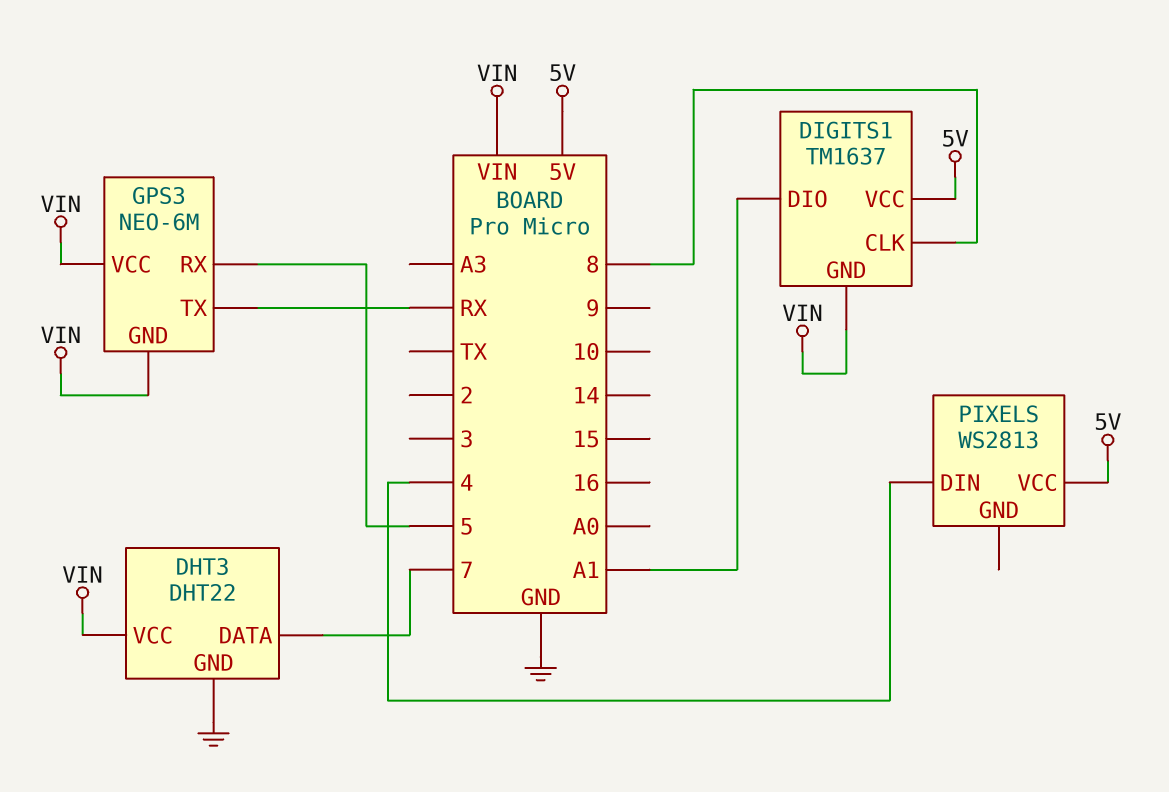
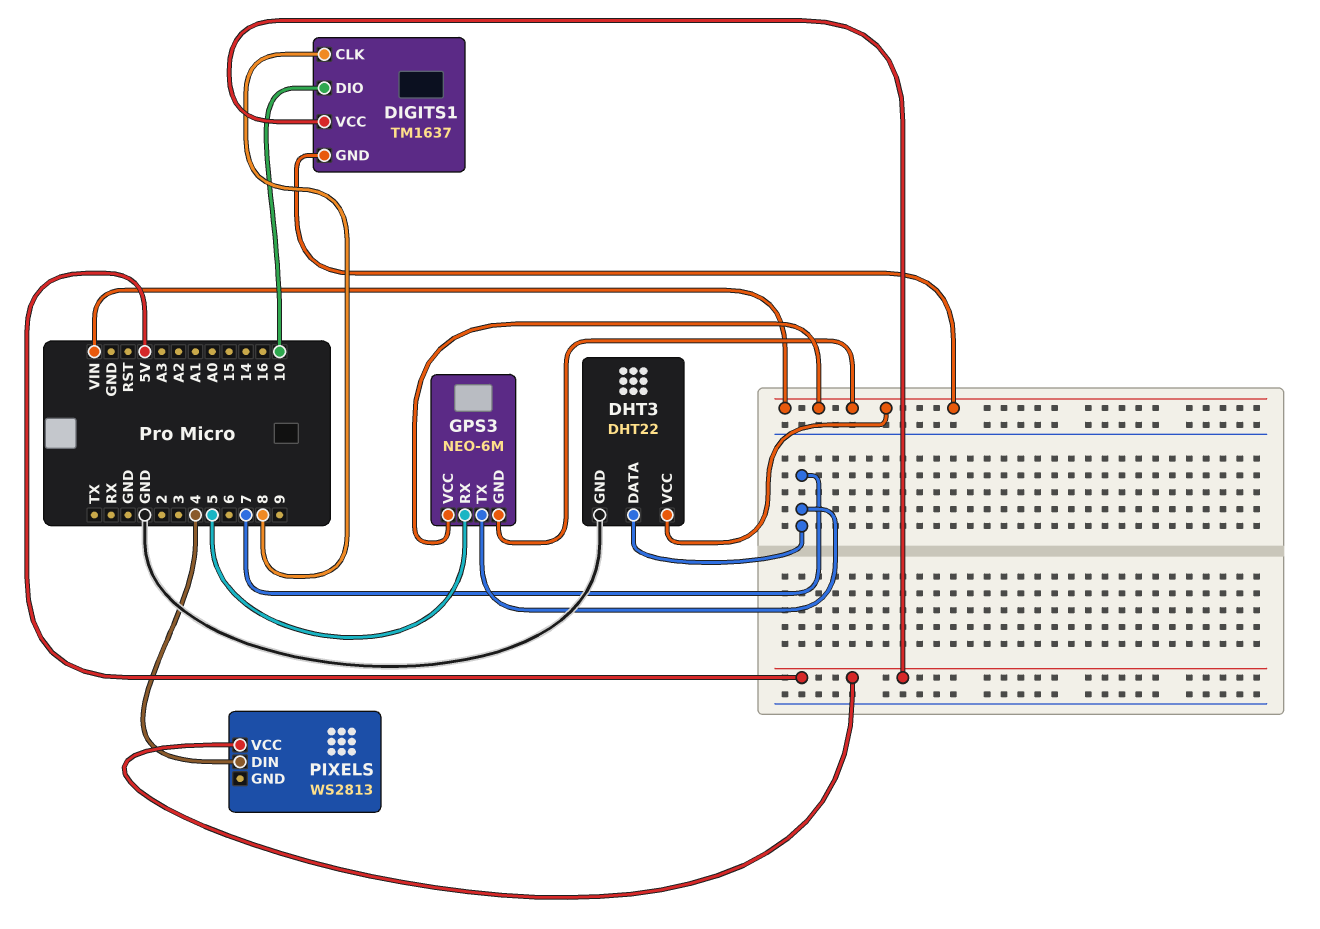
DIGITS1 pin DIO: A1 -> 10
GPS3 pin TX: RX -> 7

